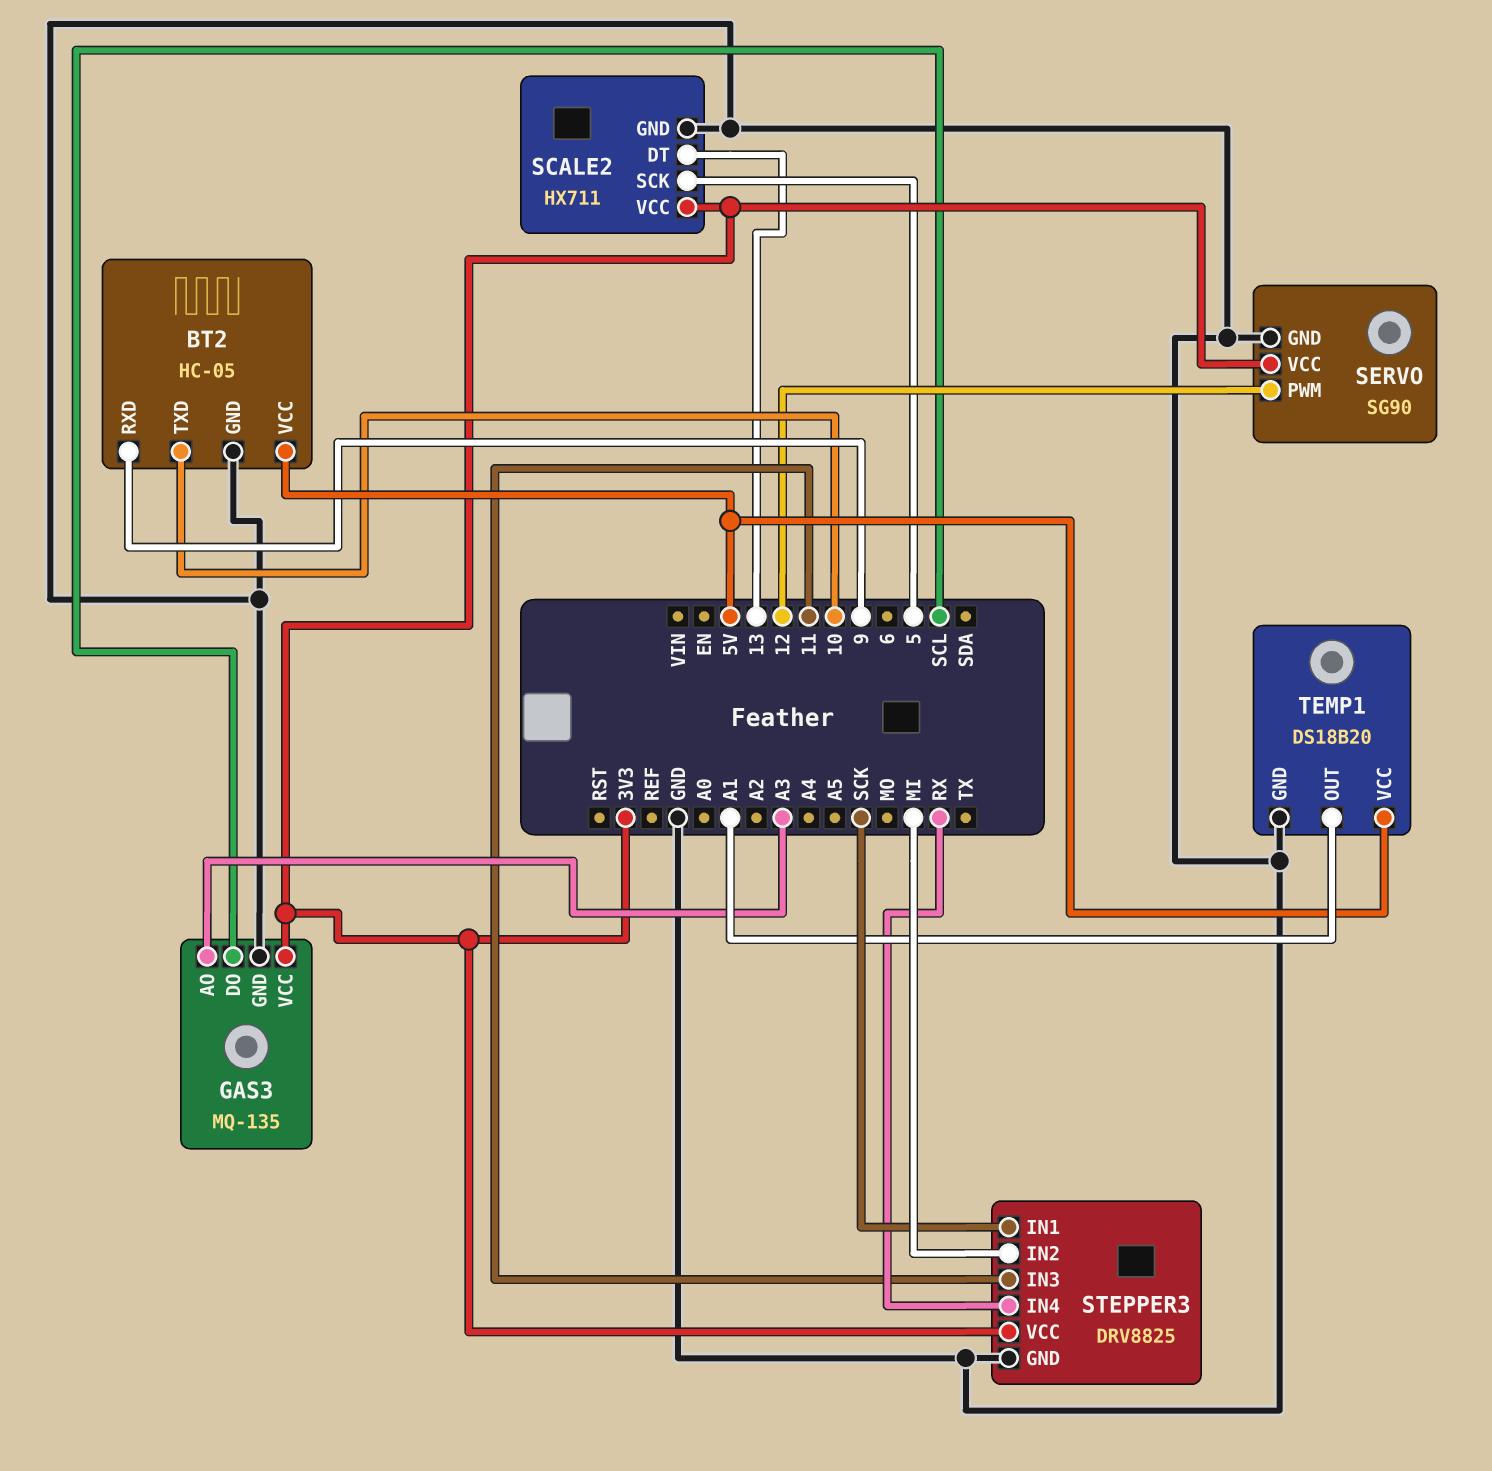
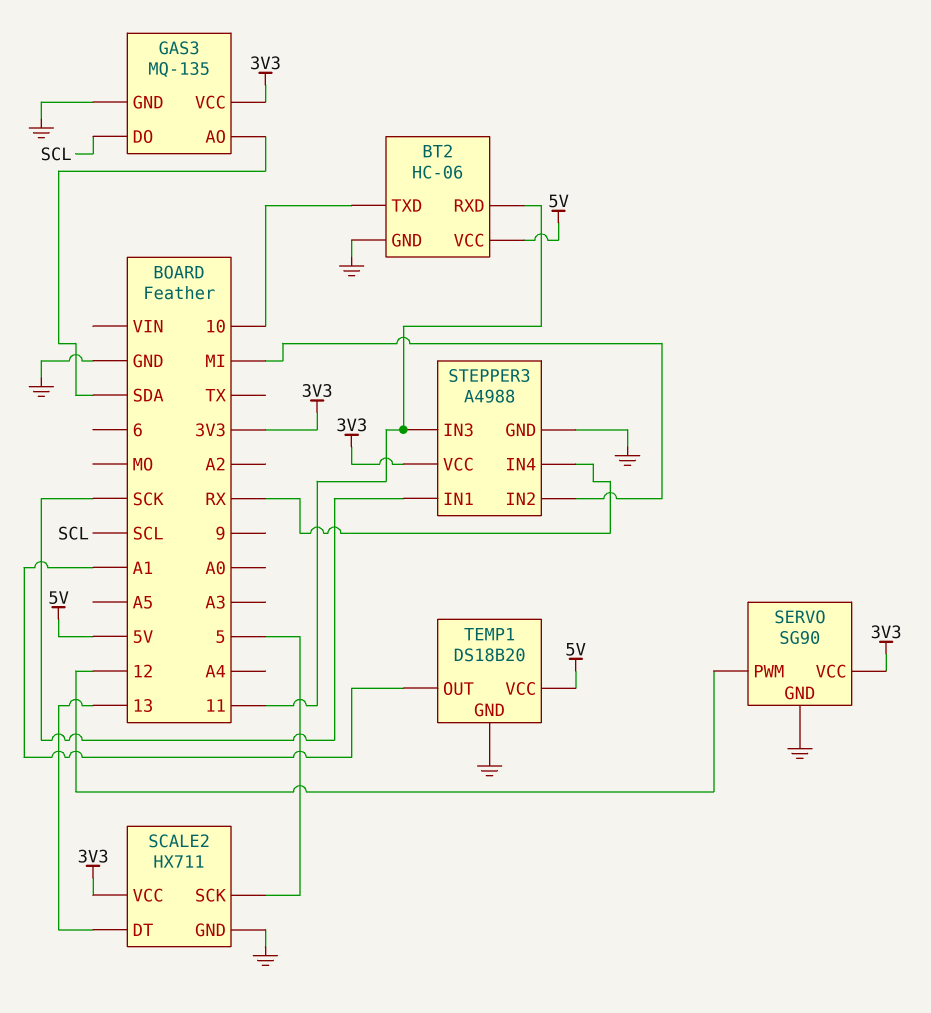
BT2: HC-05 -> HC-06
BT2 pin RXD: 9 -> 11
GAS3 pin AO: A3 -> SDA
STEPPER3: DRV8825 -> A4988

